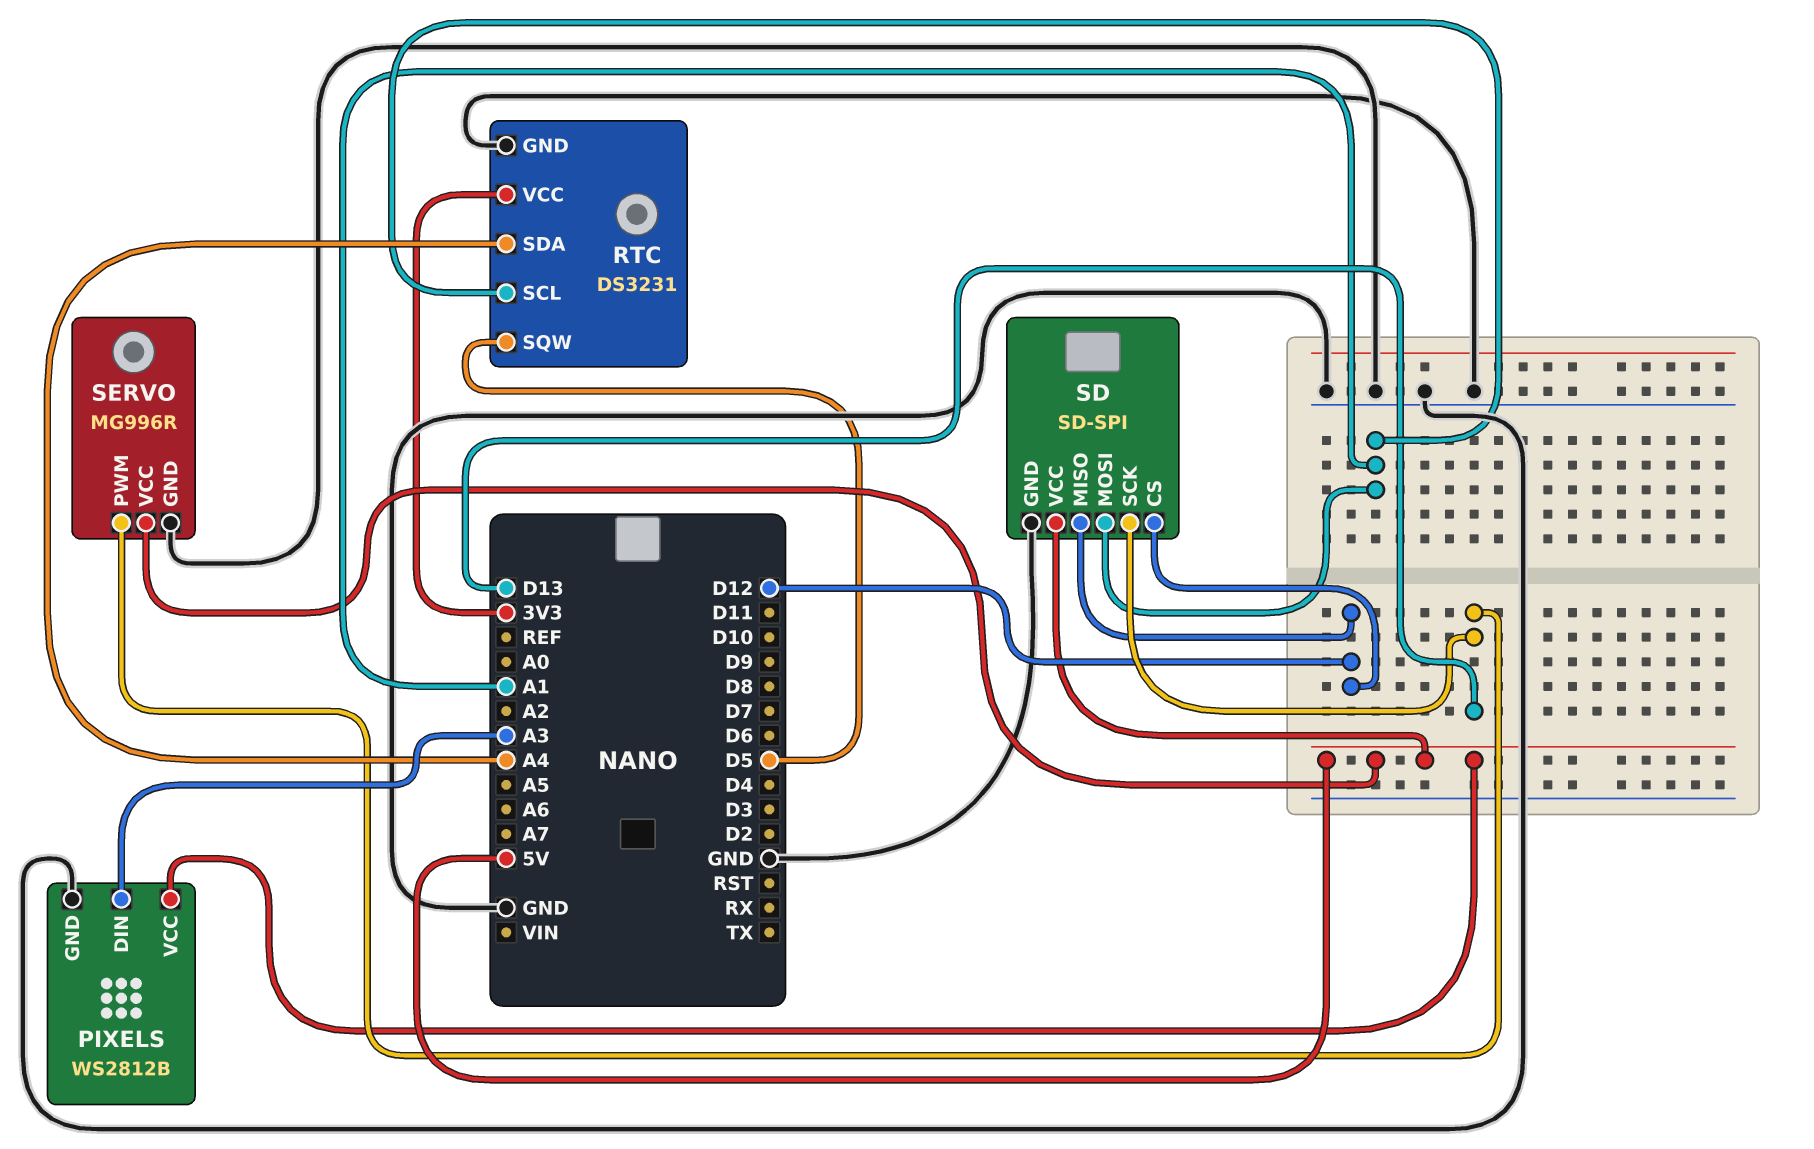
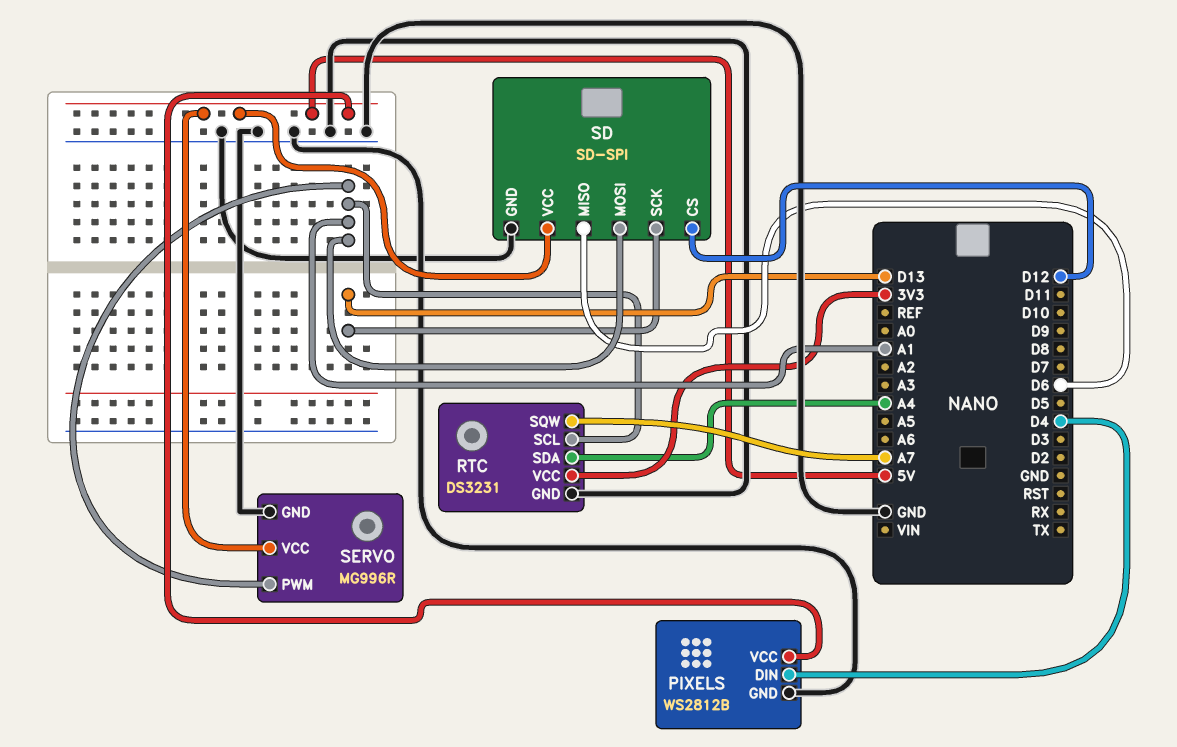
PIXELS pin DIN: A3 -> D4
RTC pin SQW: D5 -> A7
SD pin MISO: D12 -> D6
SERVO pin PWM: D13 -> A1

